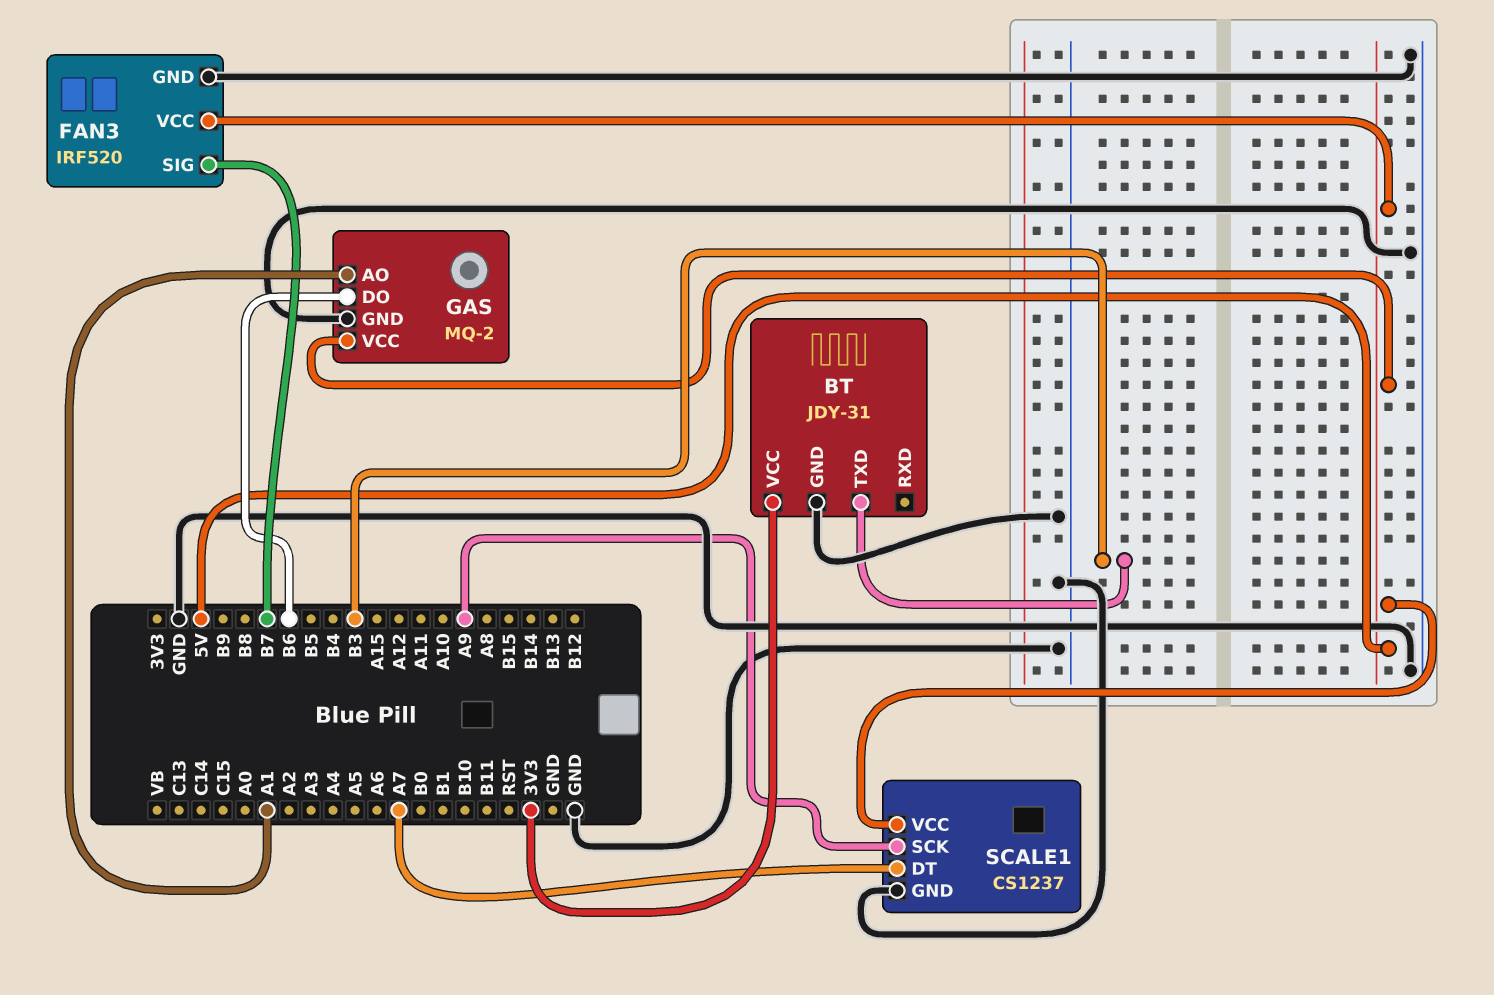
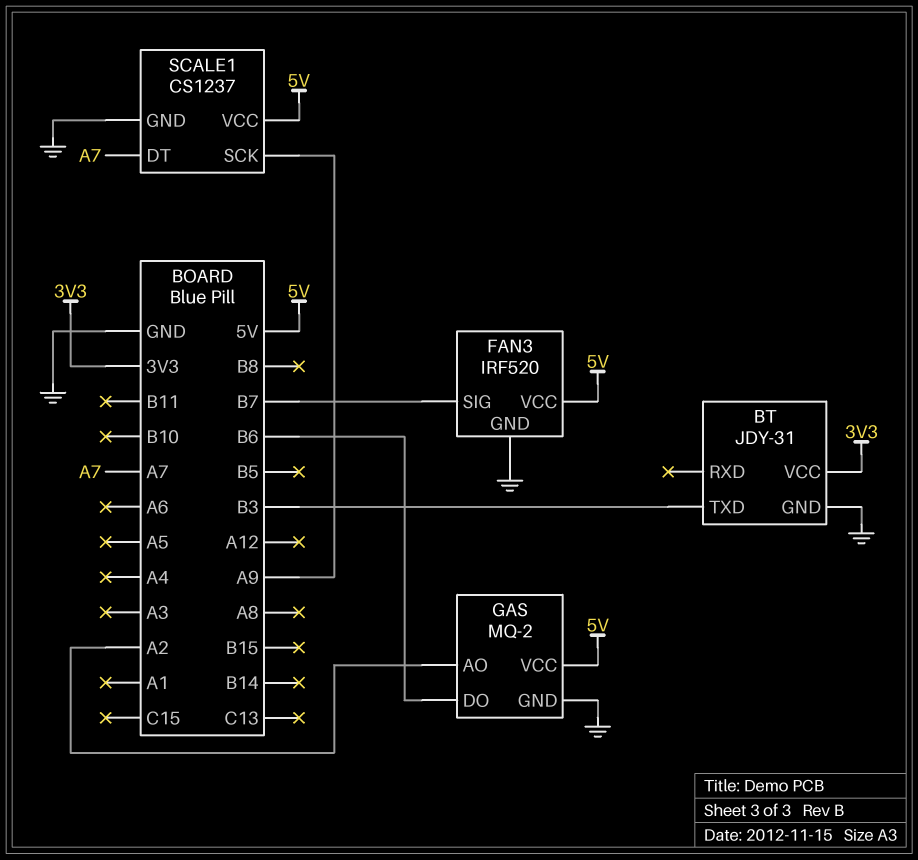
GAS pin AO: A1 -> A2

